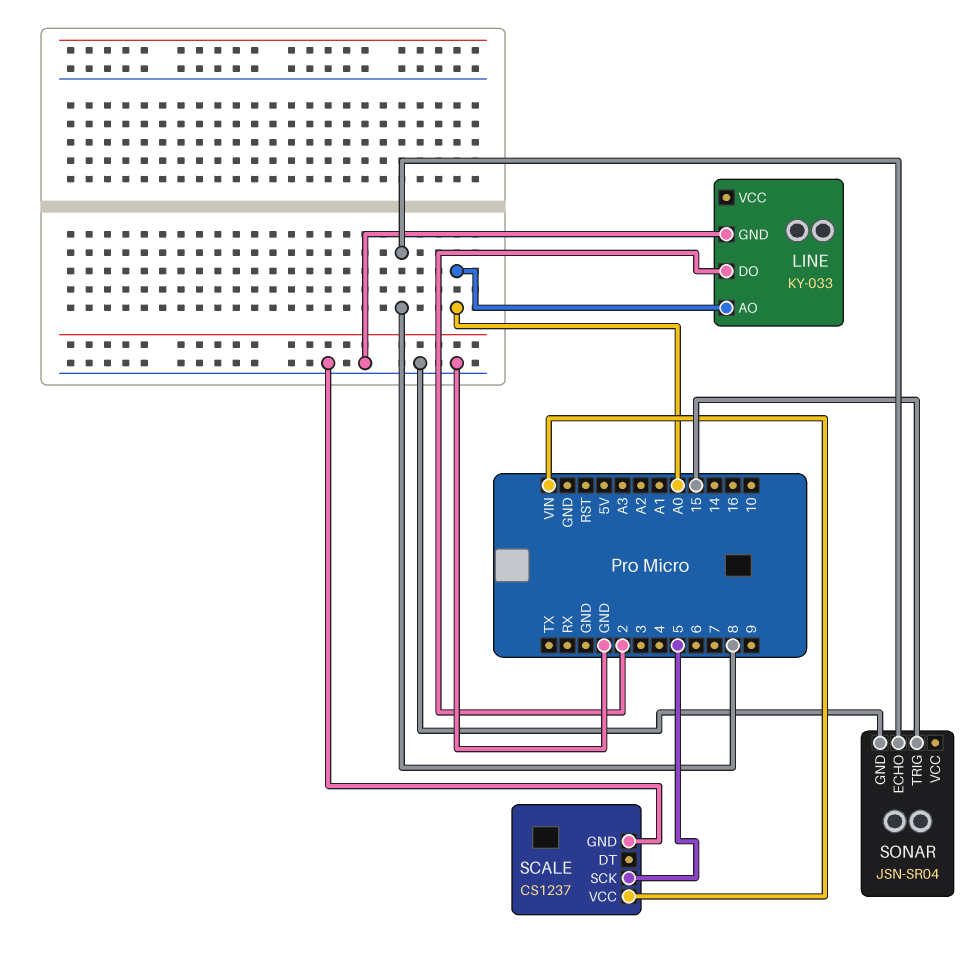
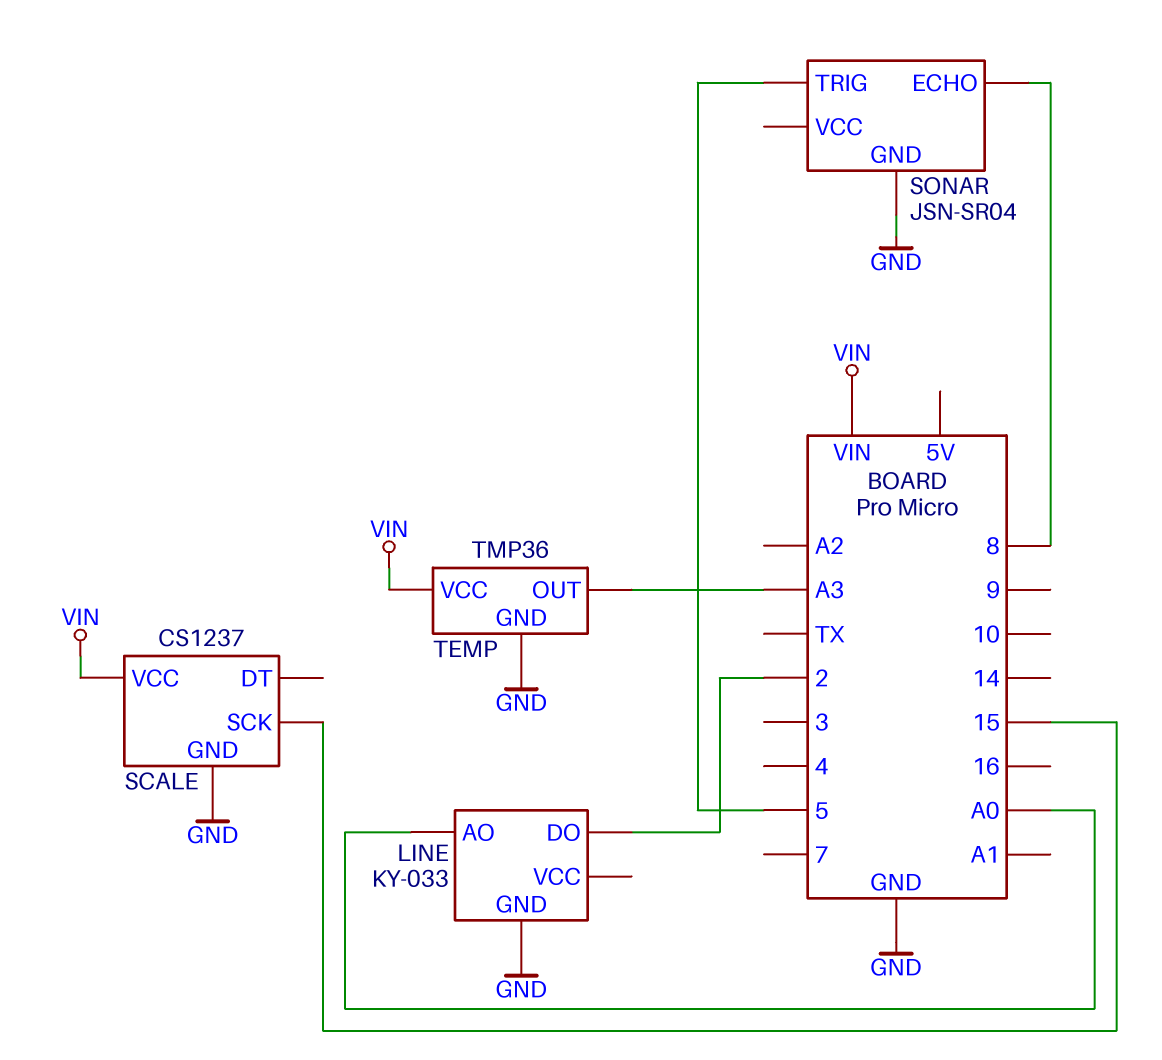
SCALE pin SCK: 5 -> 15
SONAR pin TRIG: 15 -> 5
TEMP: none -> TMP36
TEMP pin GND: none -> GND
TEMP pin OUT: none -> A3
TEMP pin VCC: none -> VIN

